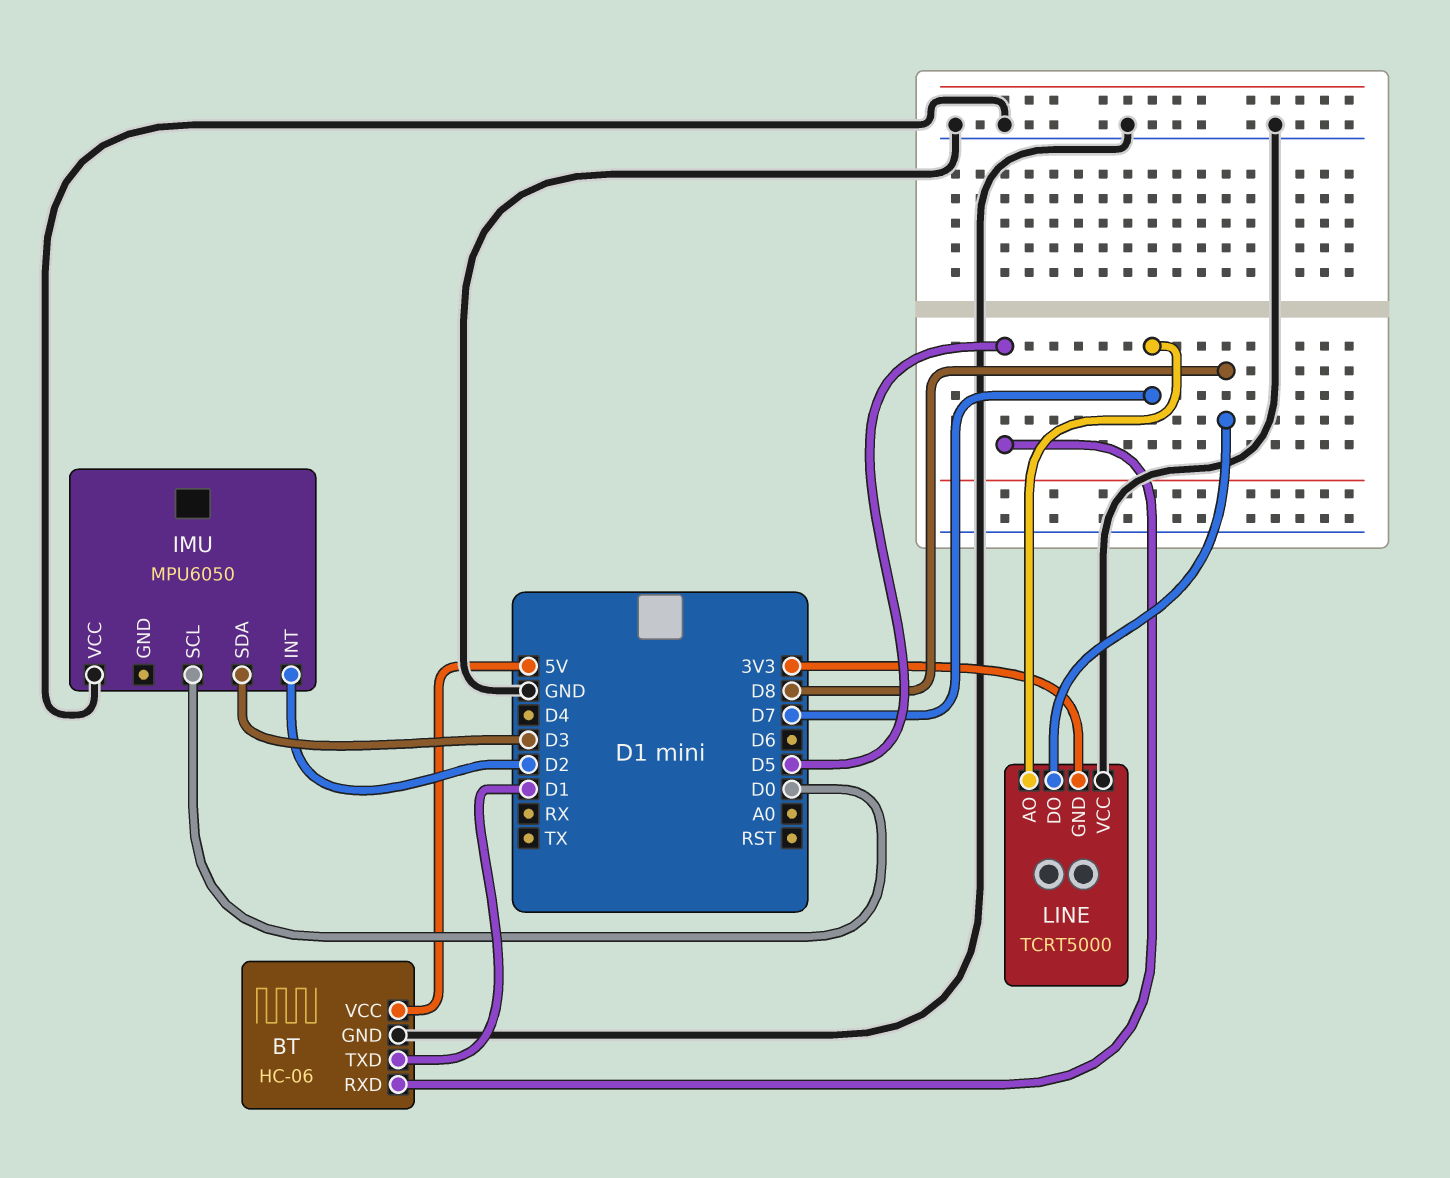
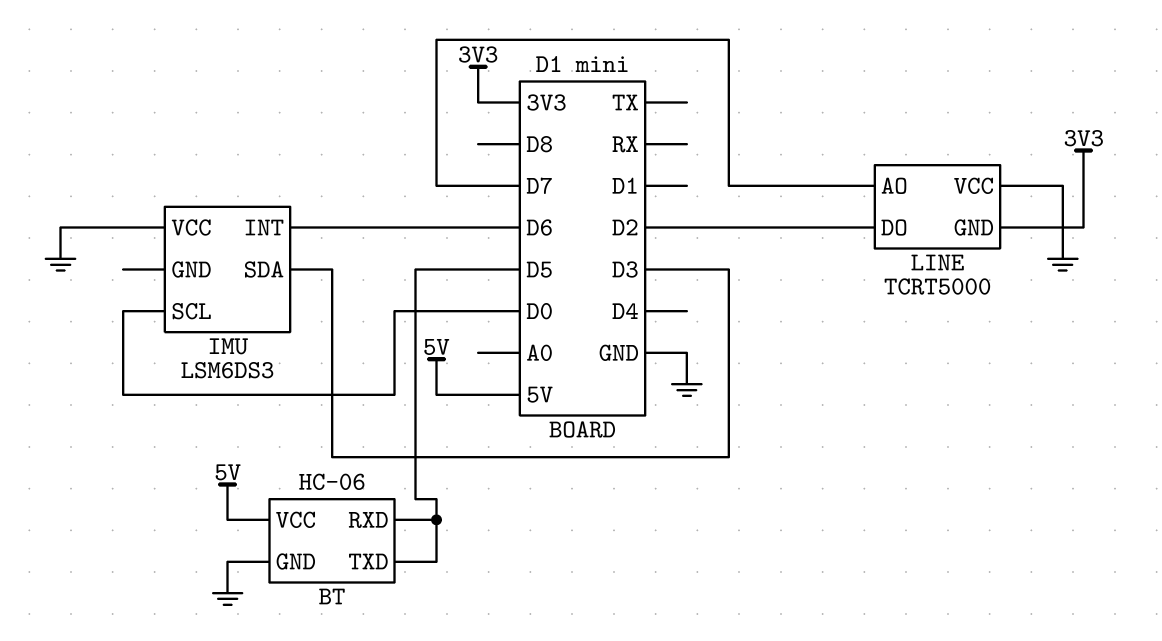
BT pin TXD: D1 -> D5
IMU: MPU6050 -> LSM6DS3
IMU pin INT: D2 -> D6
LINE pin DO: D8 -> D2

